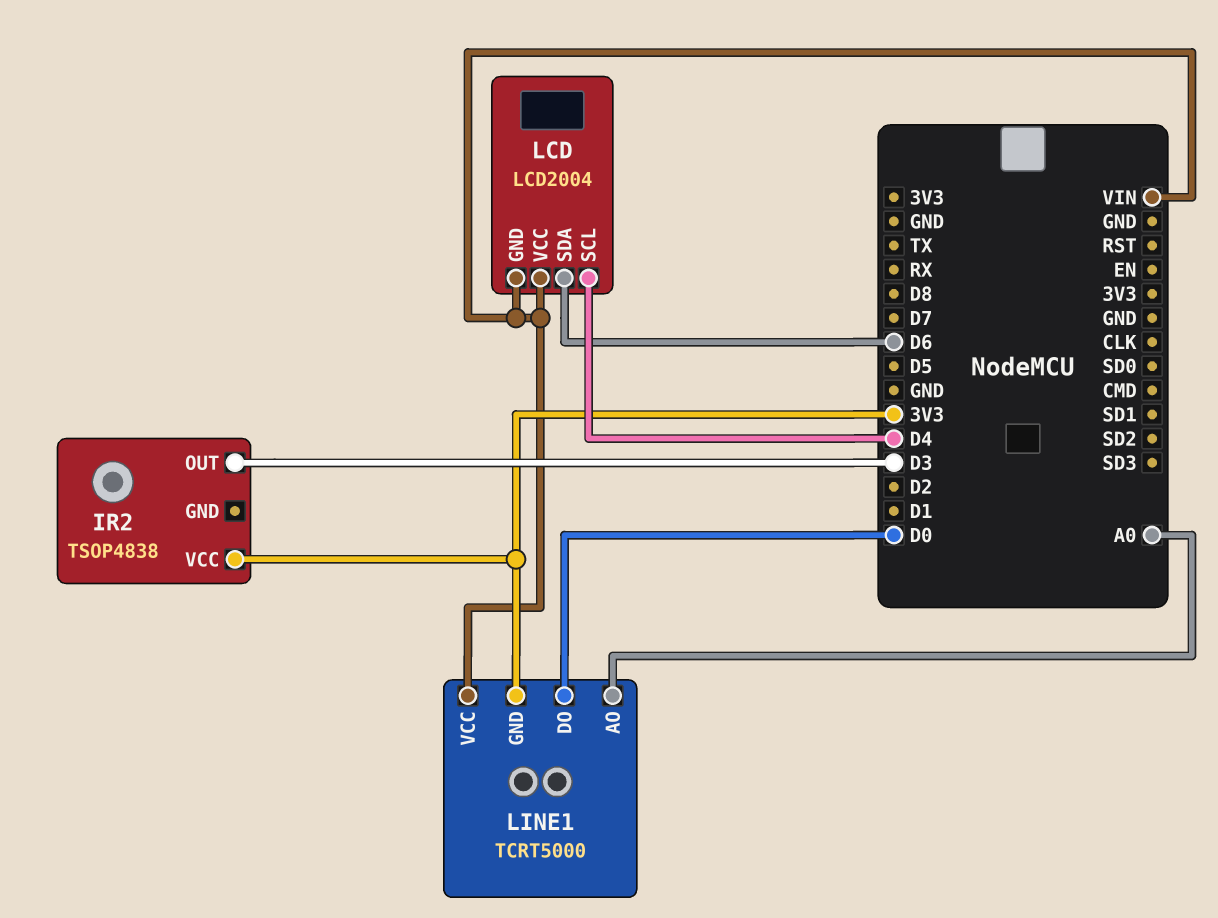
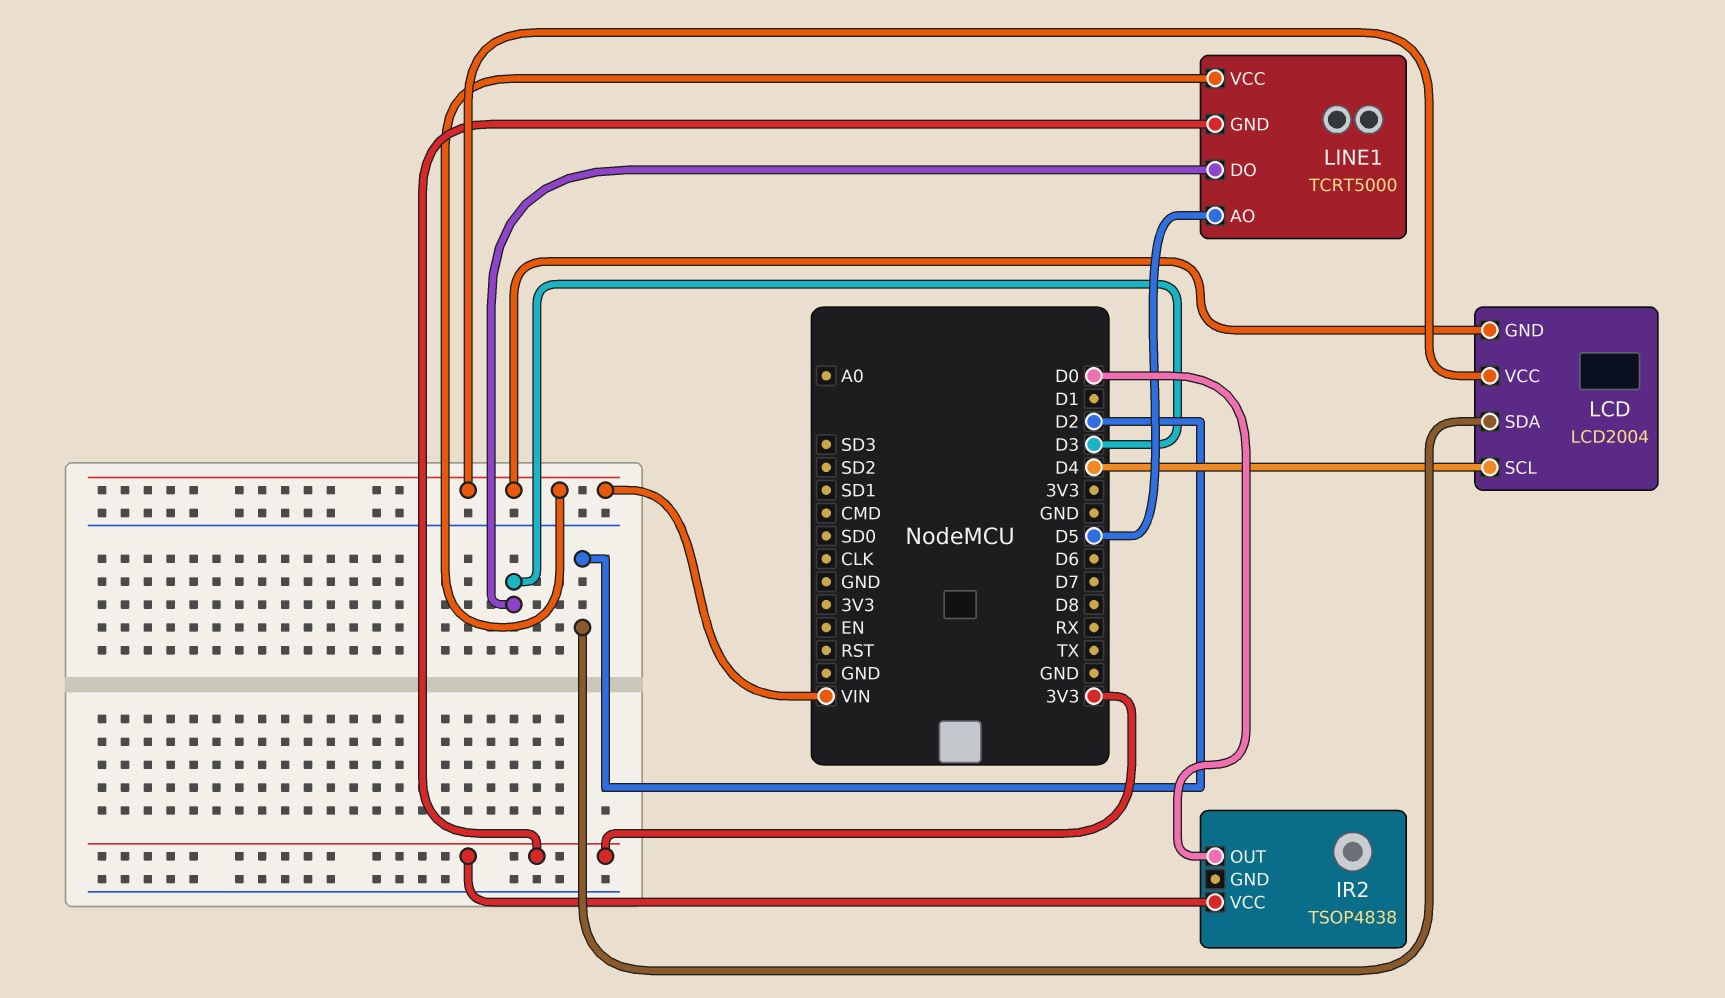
IR2 pin OUT: D3 -> D0
LCD pin SDA: D6 -> D2
LINE1 pin AO: A0 -> D5
LINE1 pin DO: D0 -> D3

